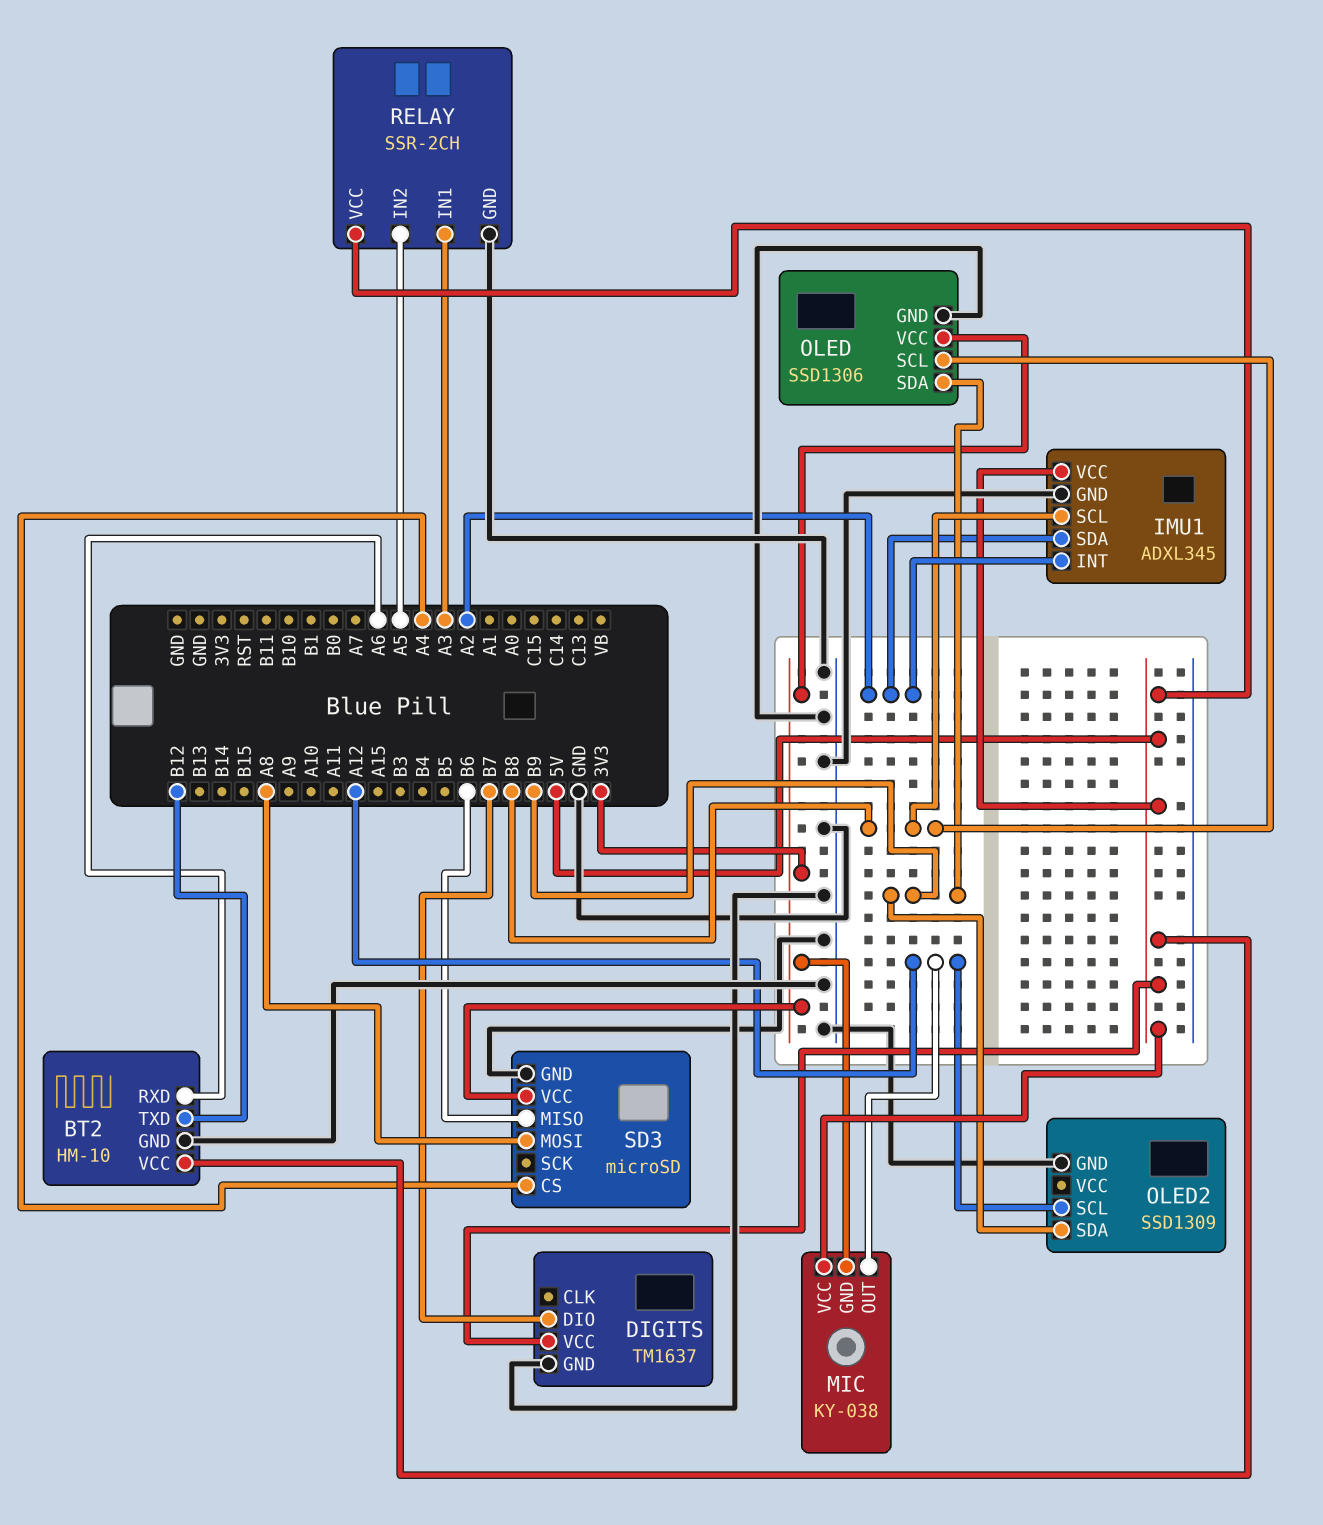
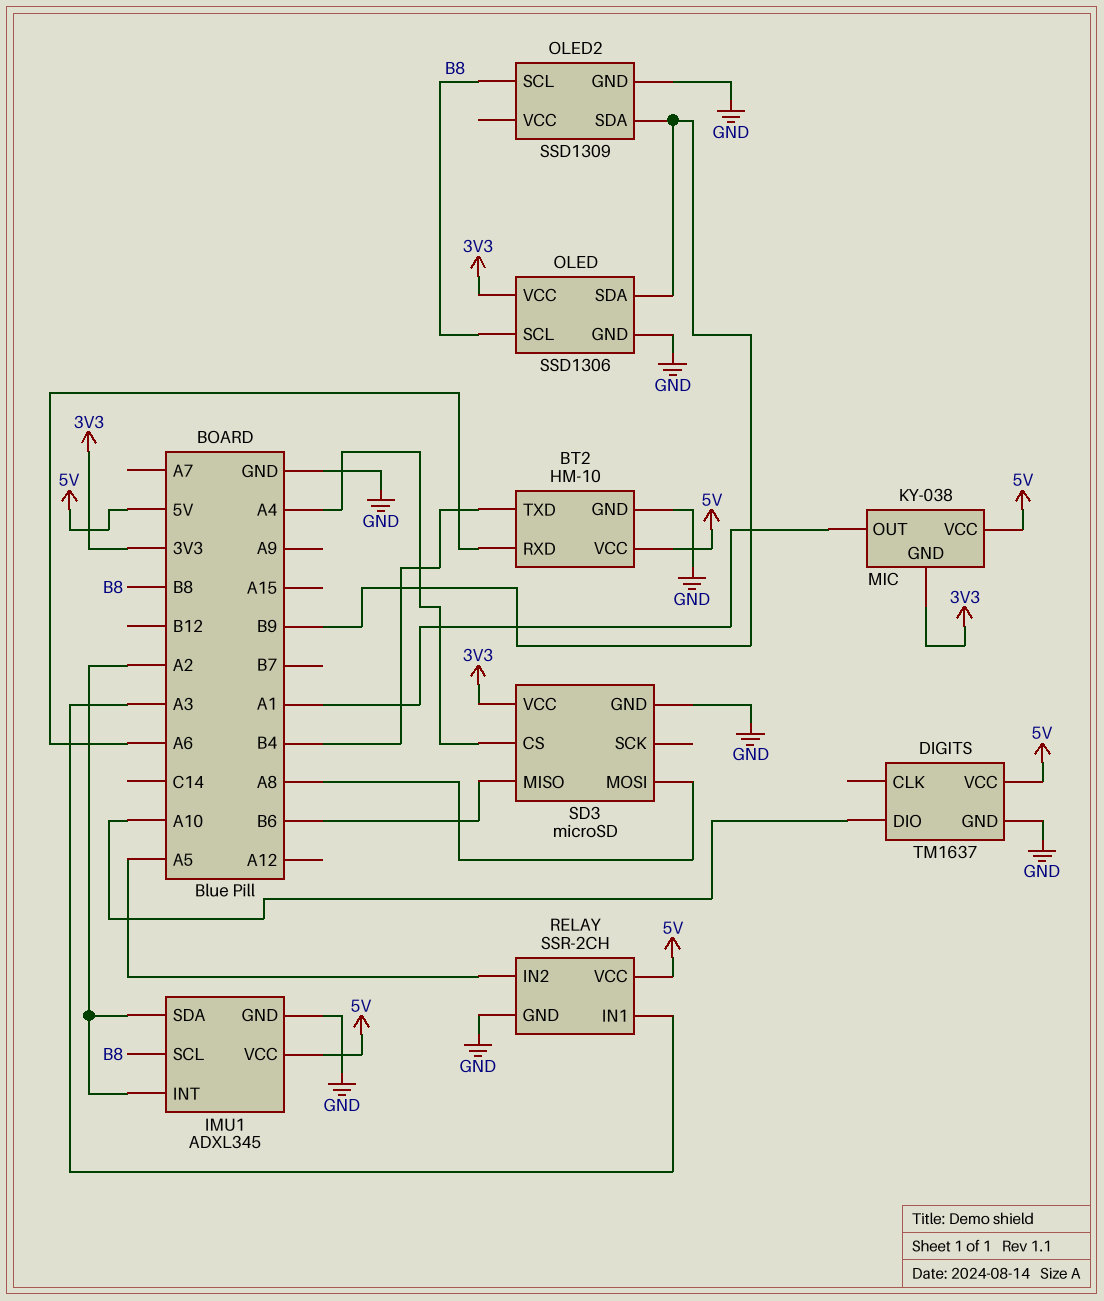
BT2 pin TXD: B12 -> B4
DIGITS pin DIO: B7 -> A10
MIC pin OUT: A12 -> A1
OLED2 pin SCL: A12 -> B8

